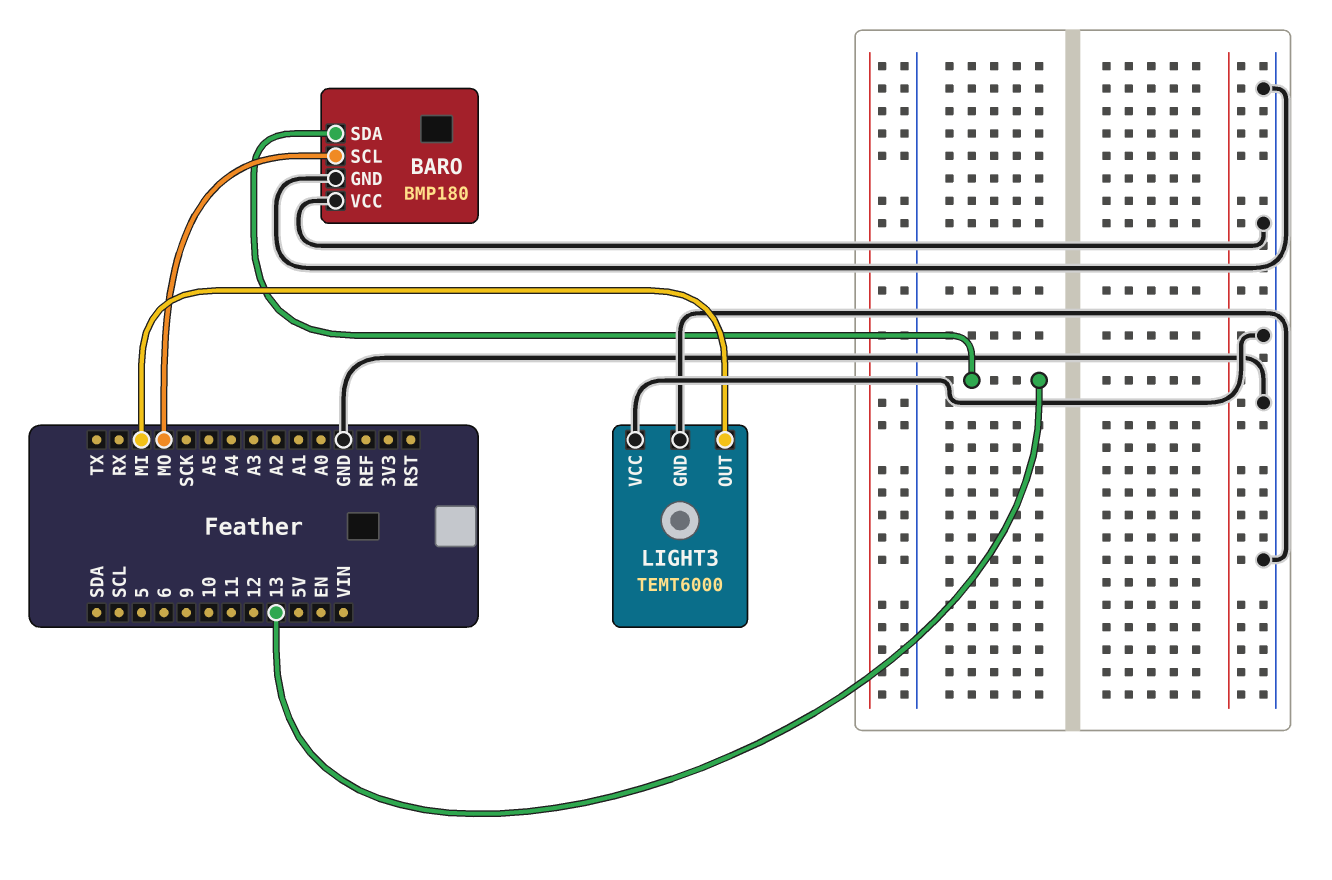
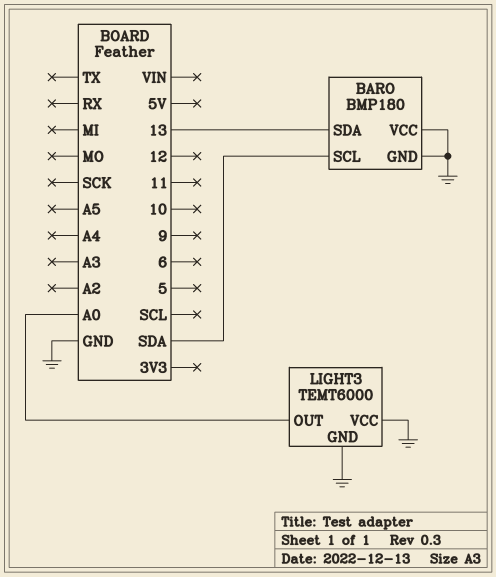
BARO pin SCL: MO -> SDA
LIGHT3 pin OUT: MI -> A0

